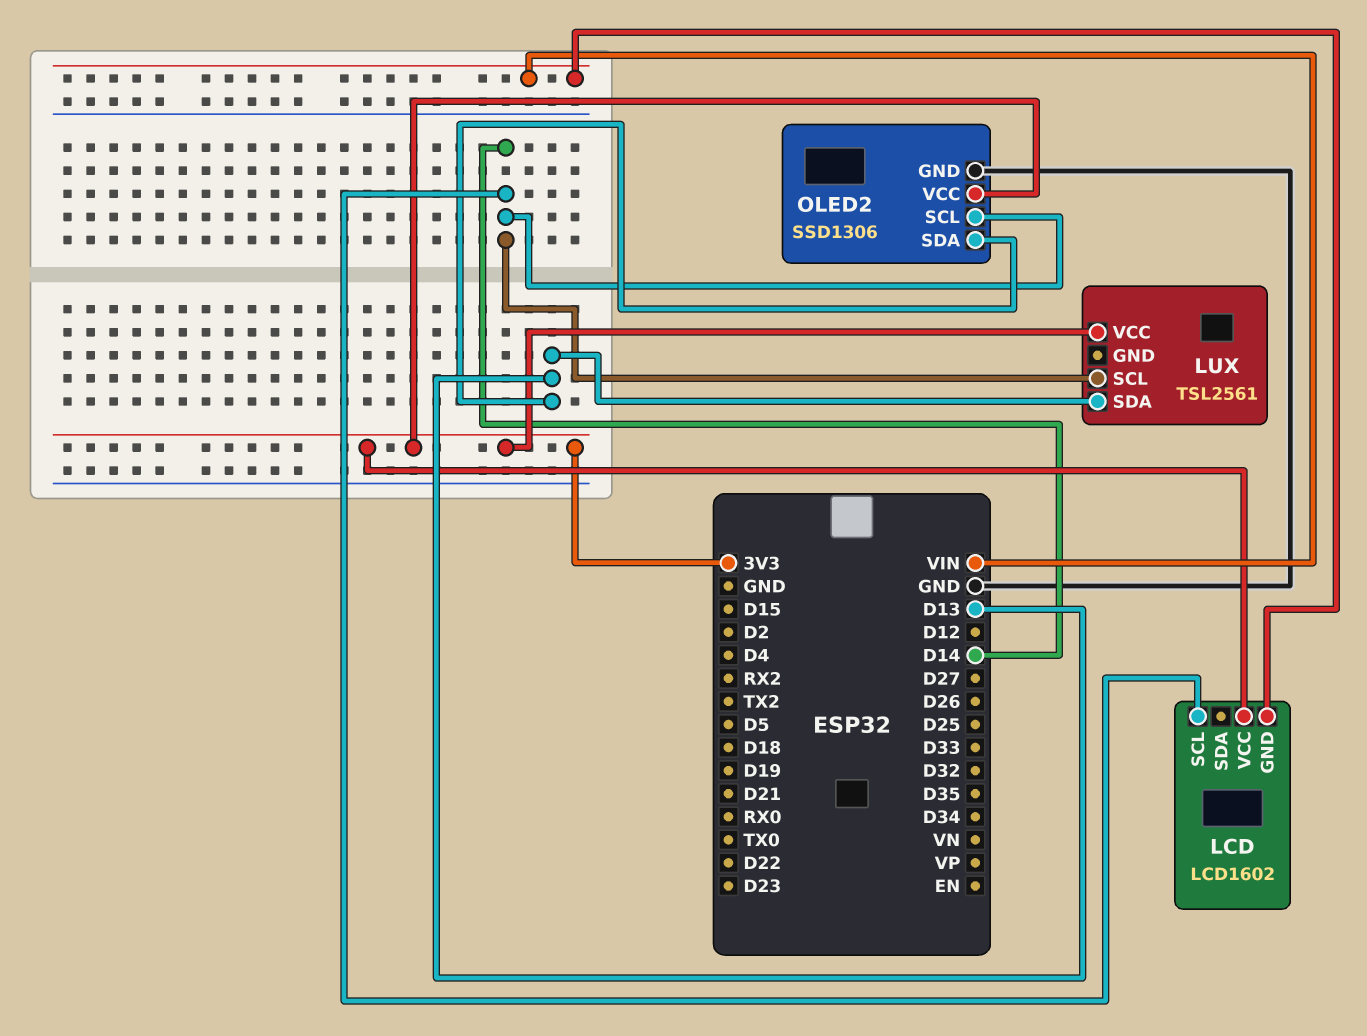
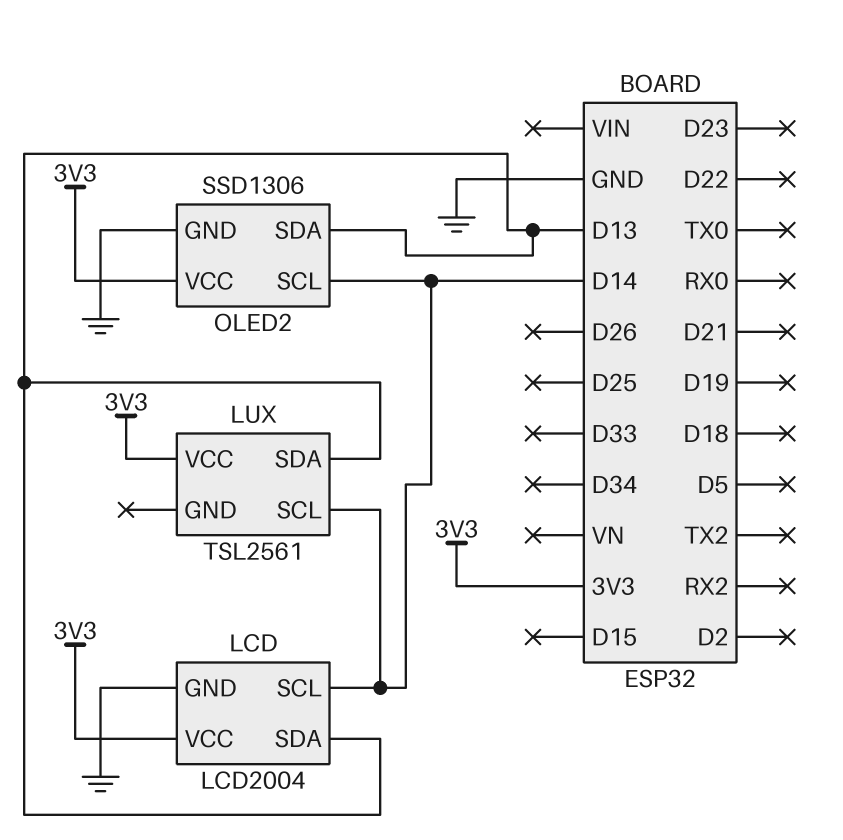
LCD: LCD1602 -> LCD2004
LCD pin GND: VIN -> GND
LCD pin SDA: none -> D13

